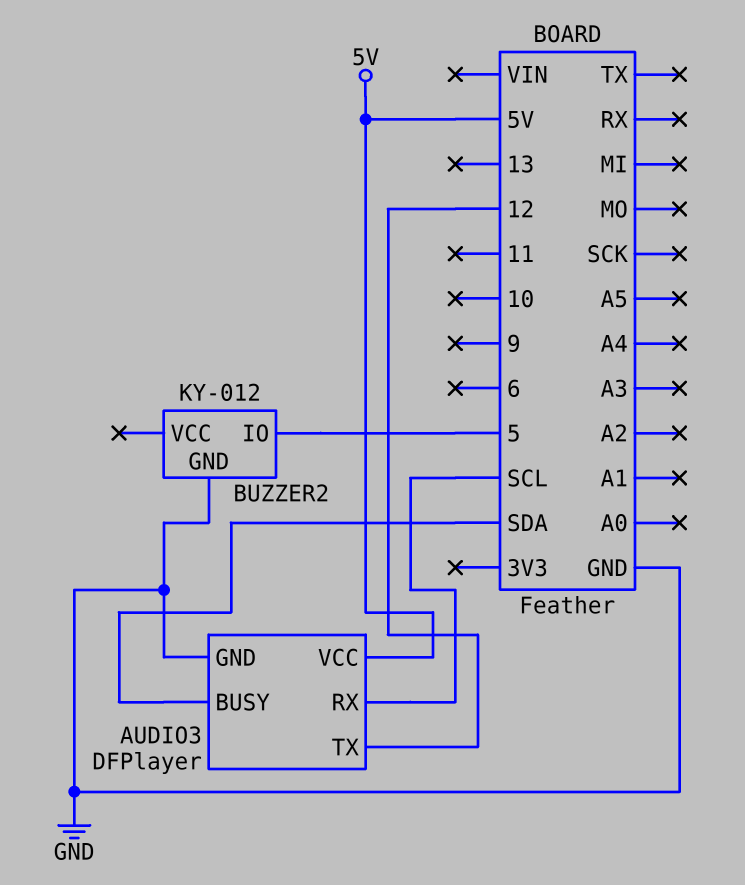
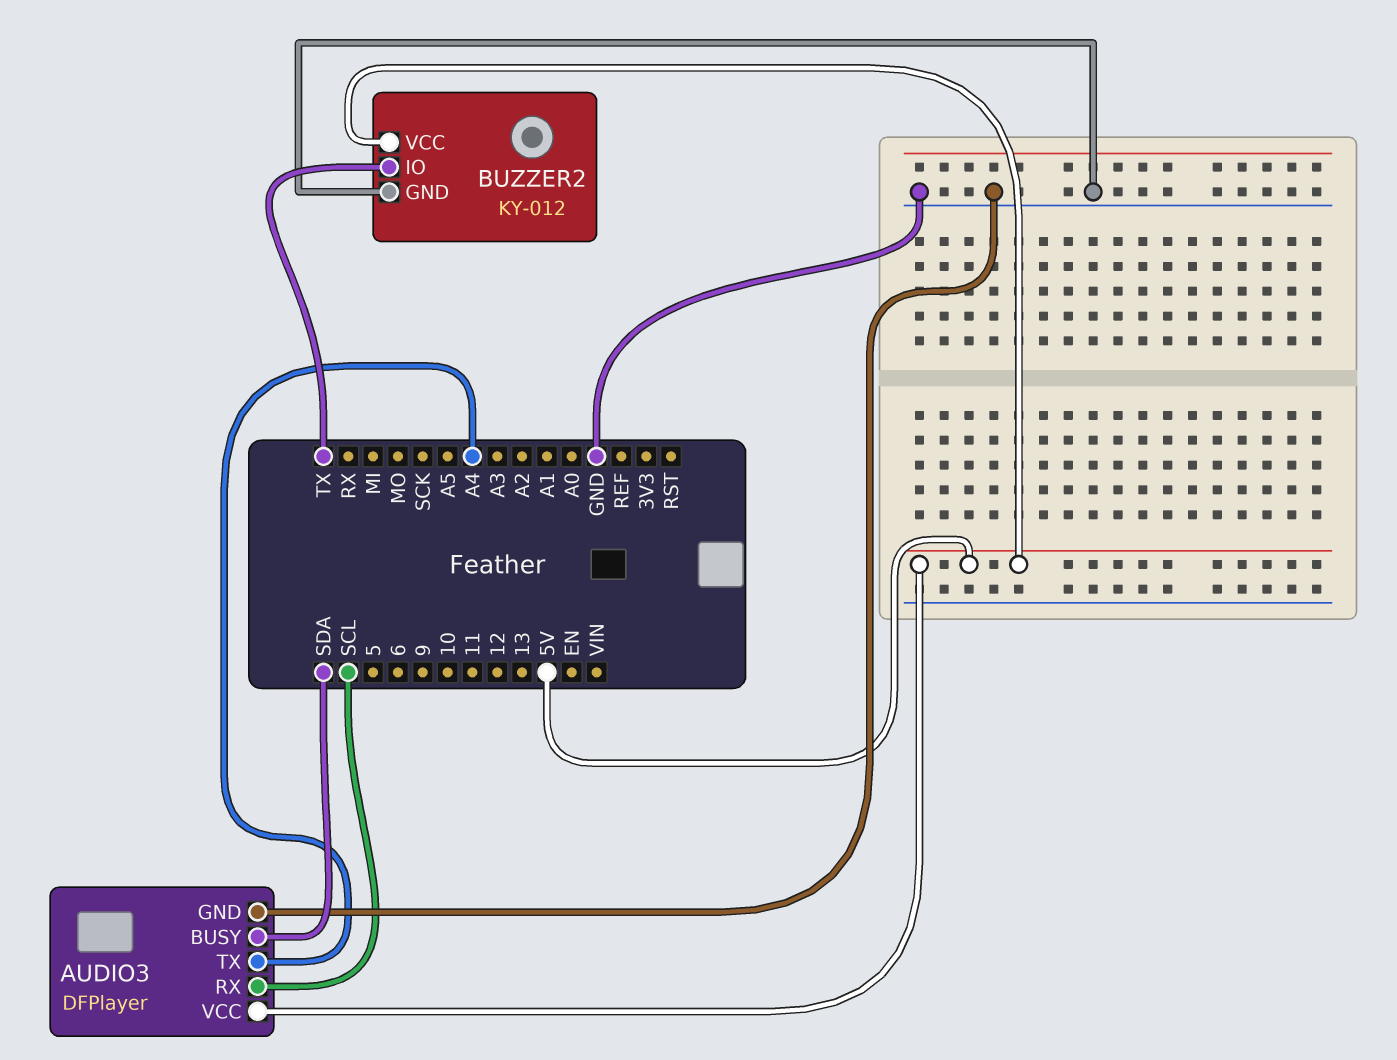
AUDIO3 pin TX: 12 -> A4
BUZZER2 pin IO: 5 -> TX
BUZZER2 pin VCC: none -> 5V

